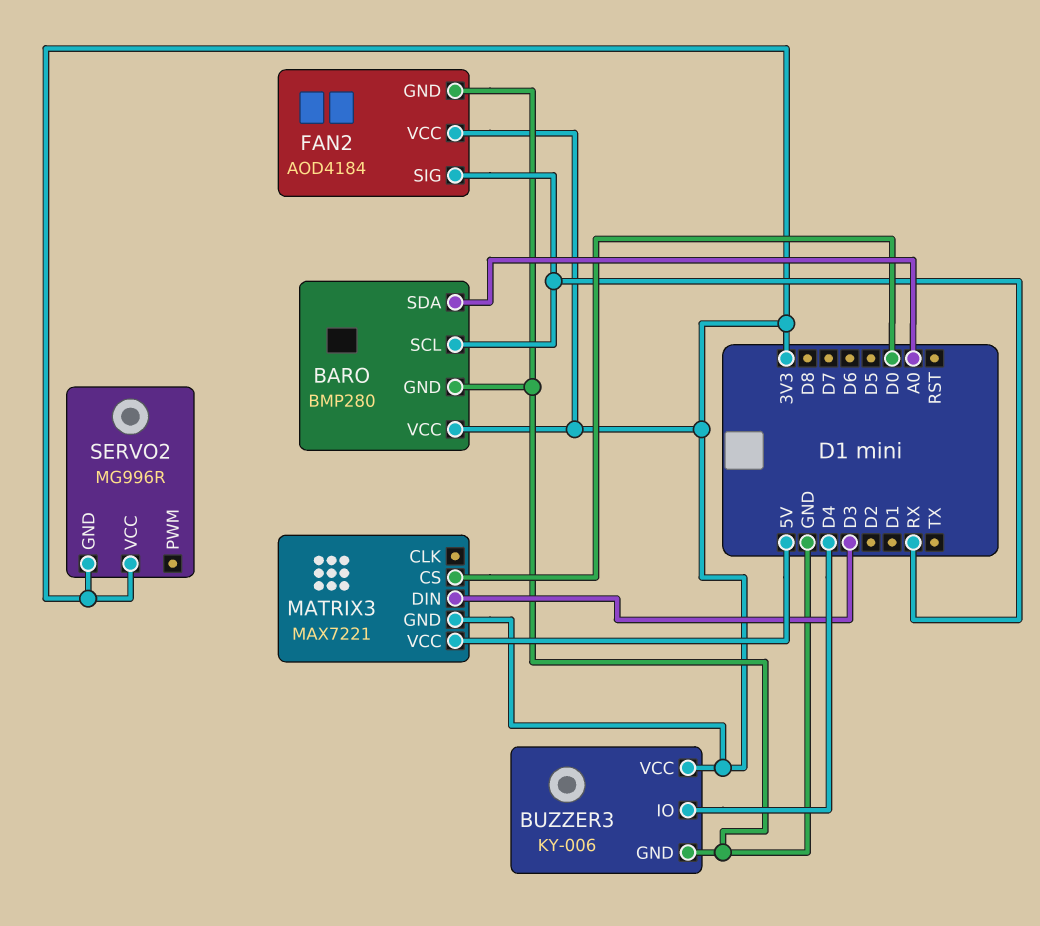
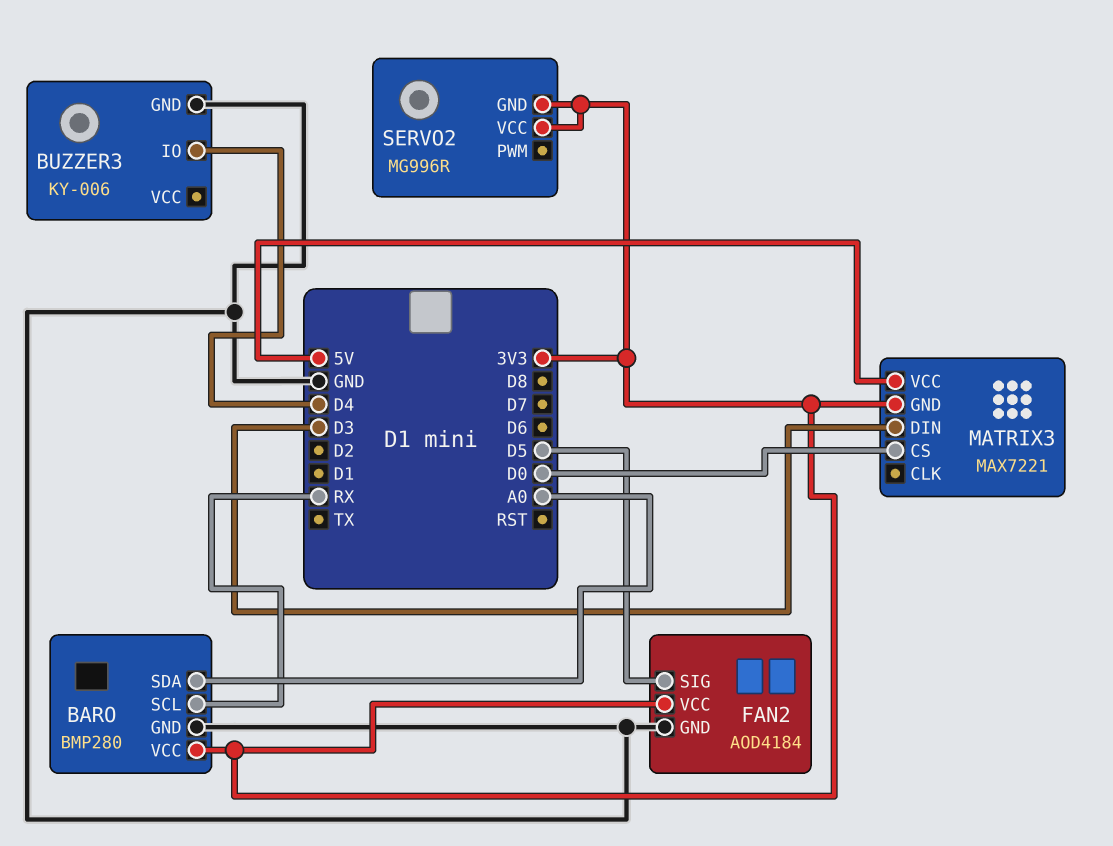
BUZZER3 pin VCC: 3V3 -> none
FAN2 pin SIG: RX -> D5

